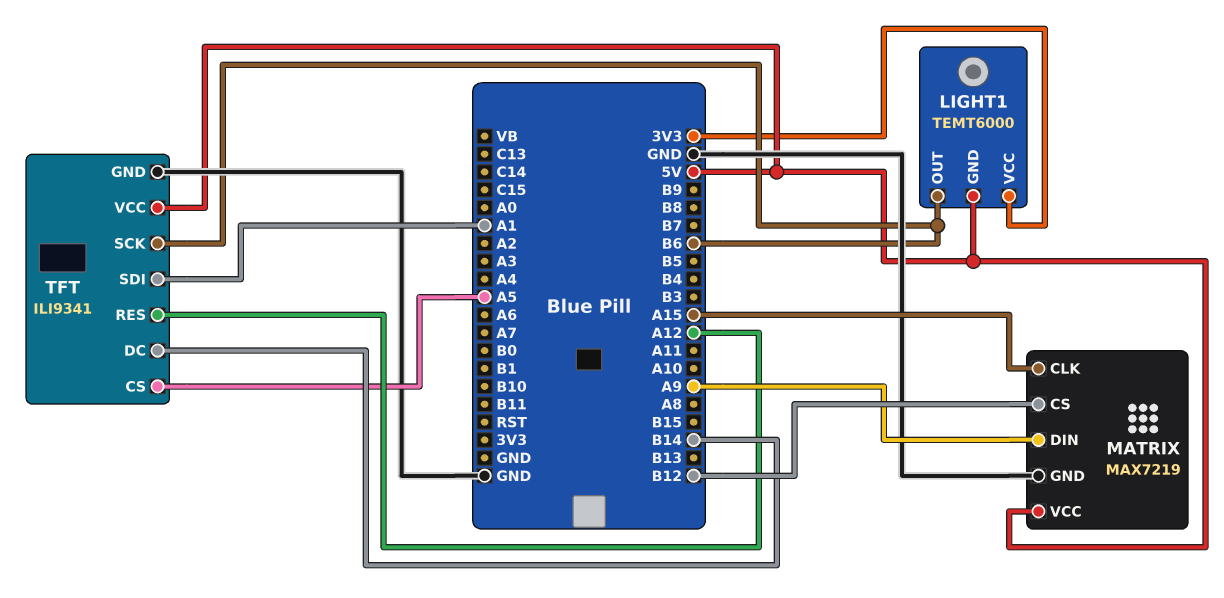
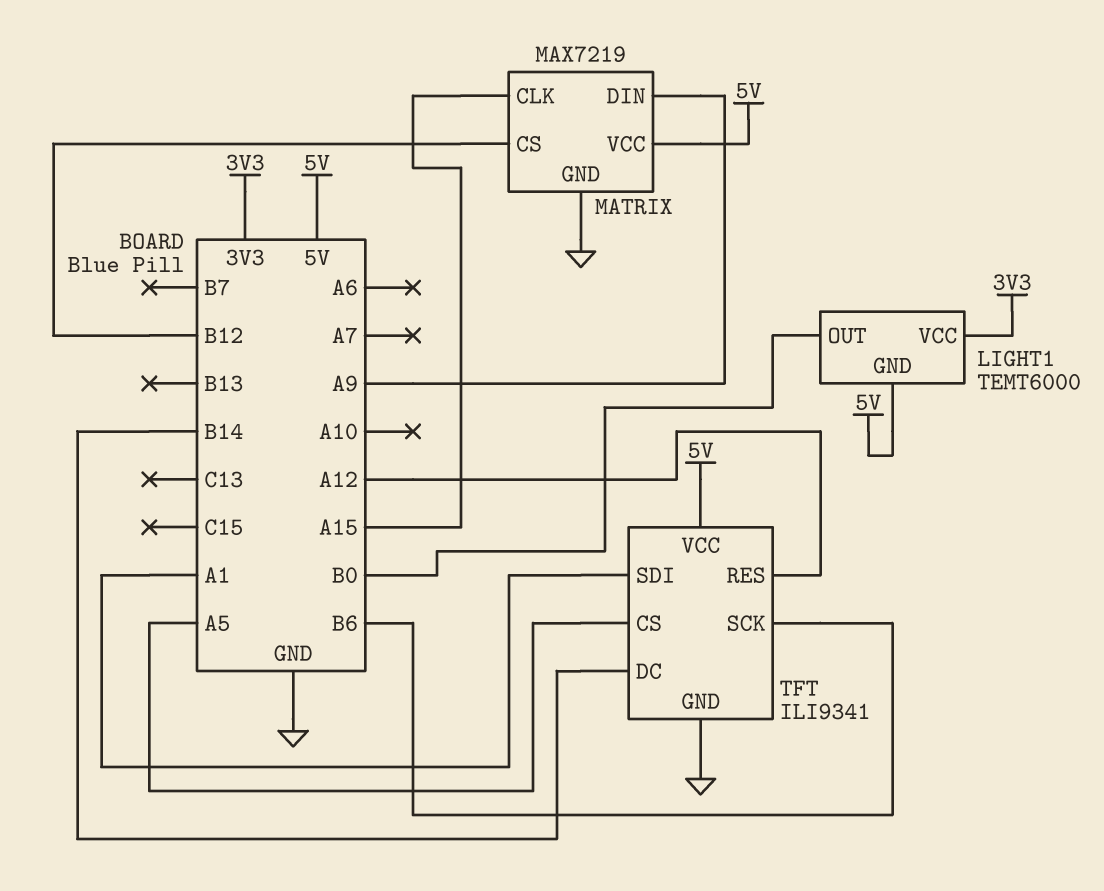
LIGHT1 pin OUT: B6 -> B0

